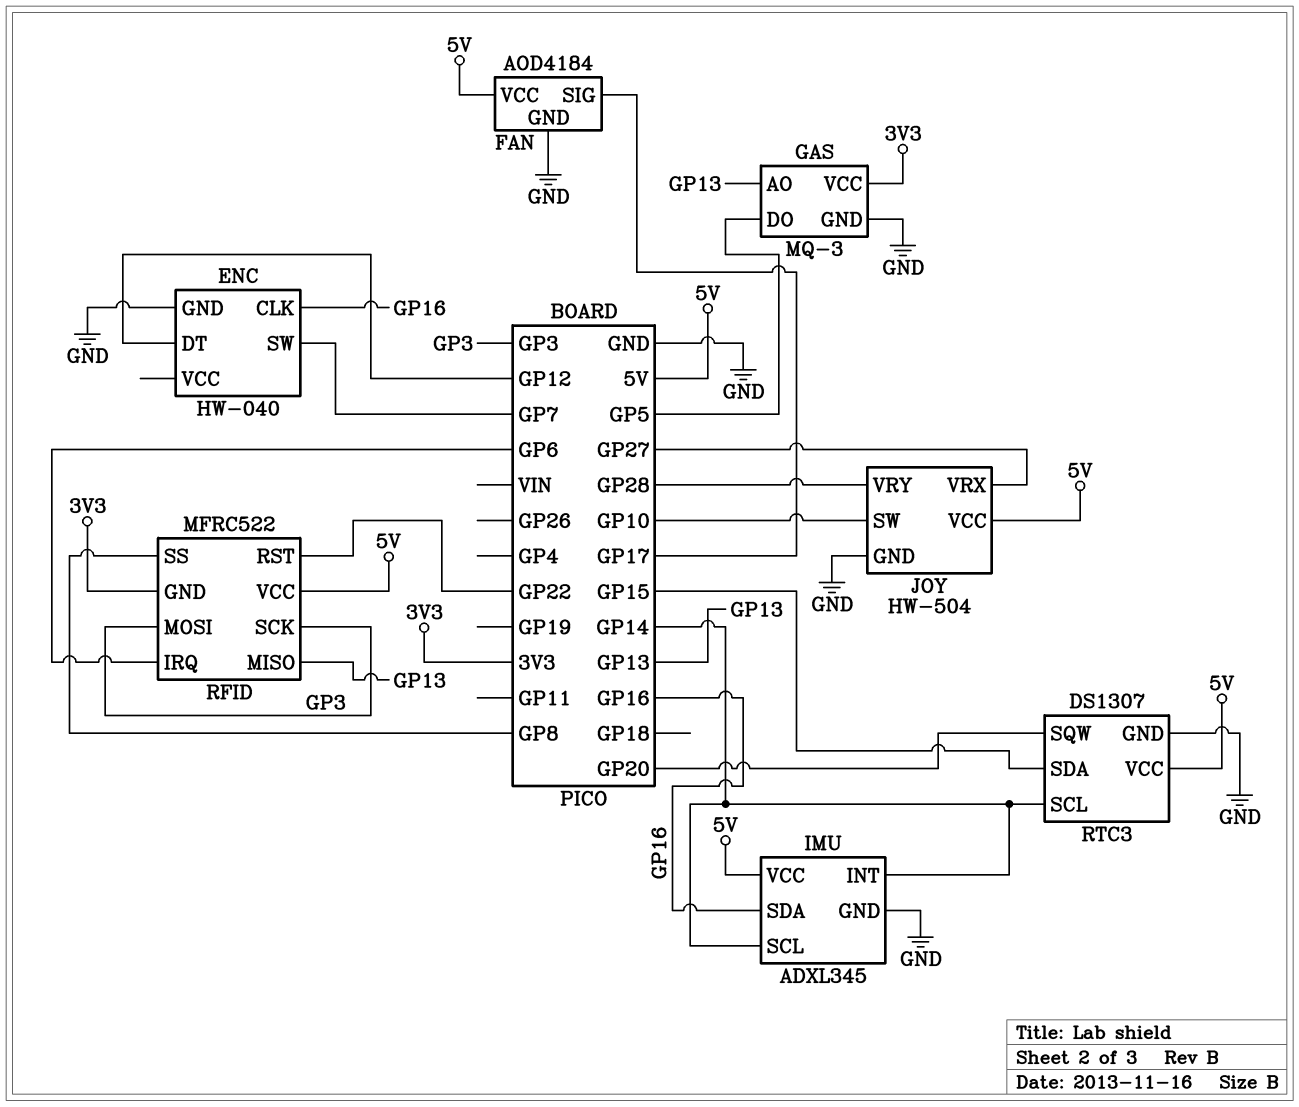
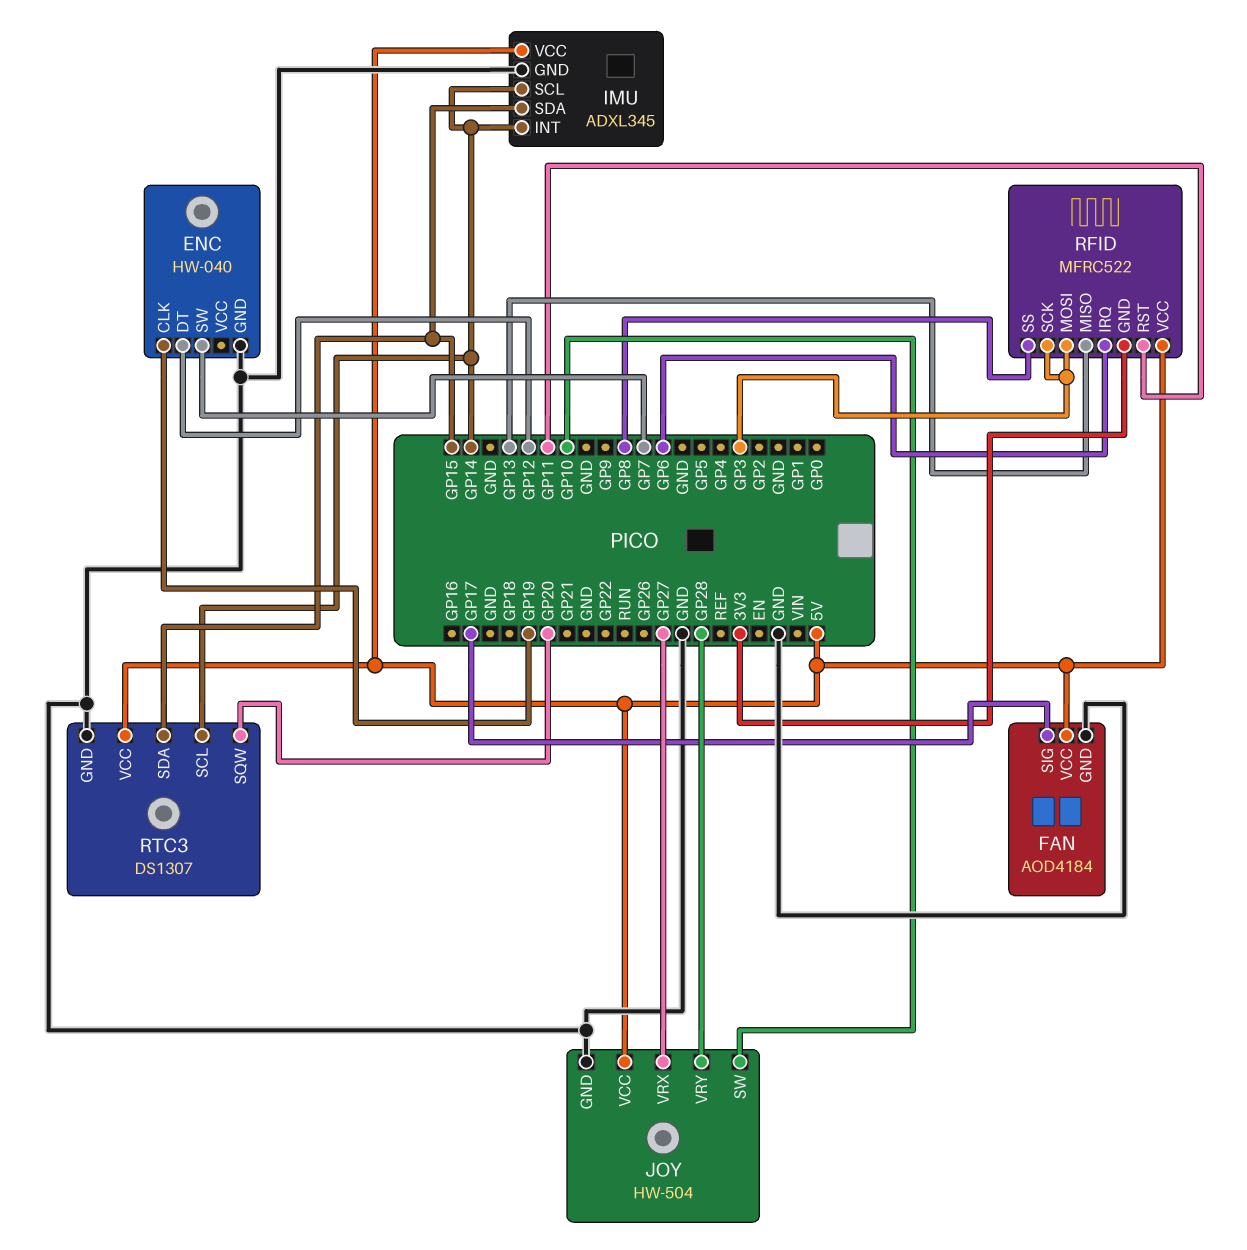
ENC pin CLK: GP16 -> GP19
GAS: MQ-3 -> none
GAS pin AO: GP13 -> none
GAS pin DO: GP5 -> none
GAS pin GND: GND -> none
GAS pin VCC: 3V3 -> none
IMU pin SDA: GP16 -> GP15
RFID pin RST: GP22 -> GP11

